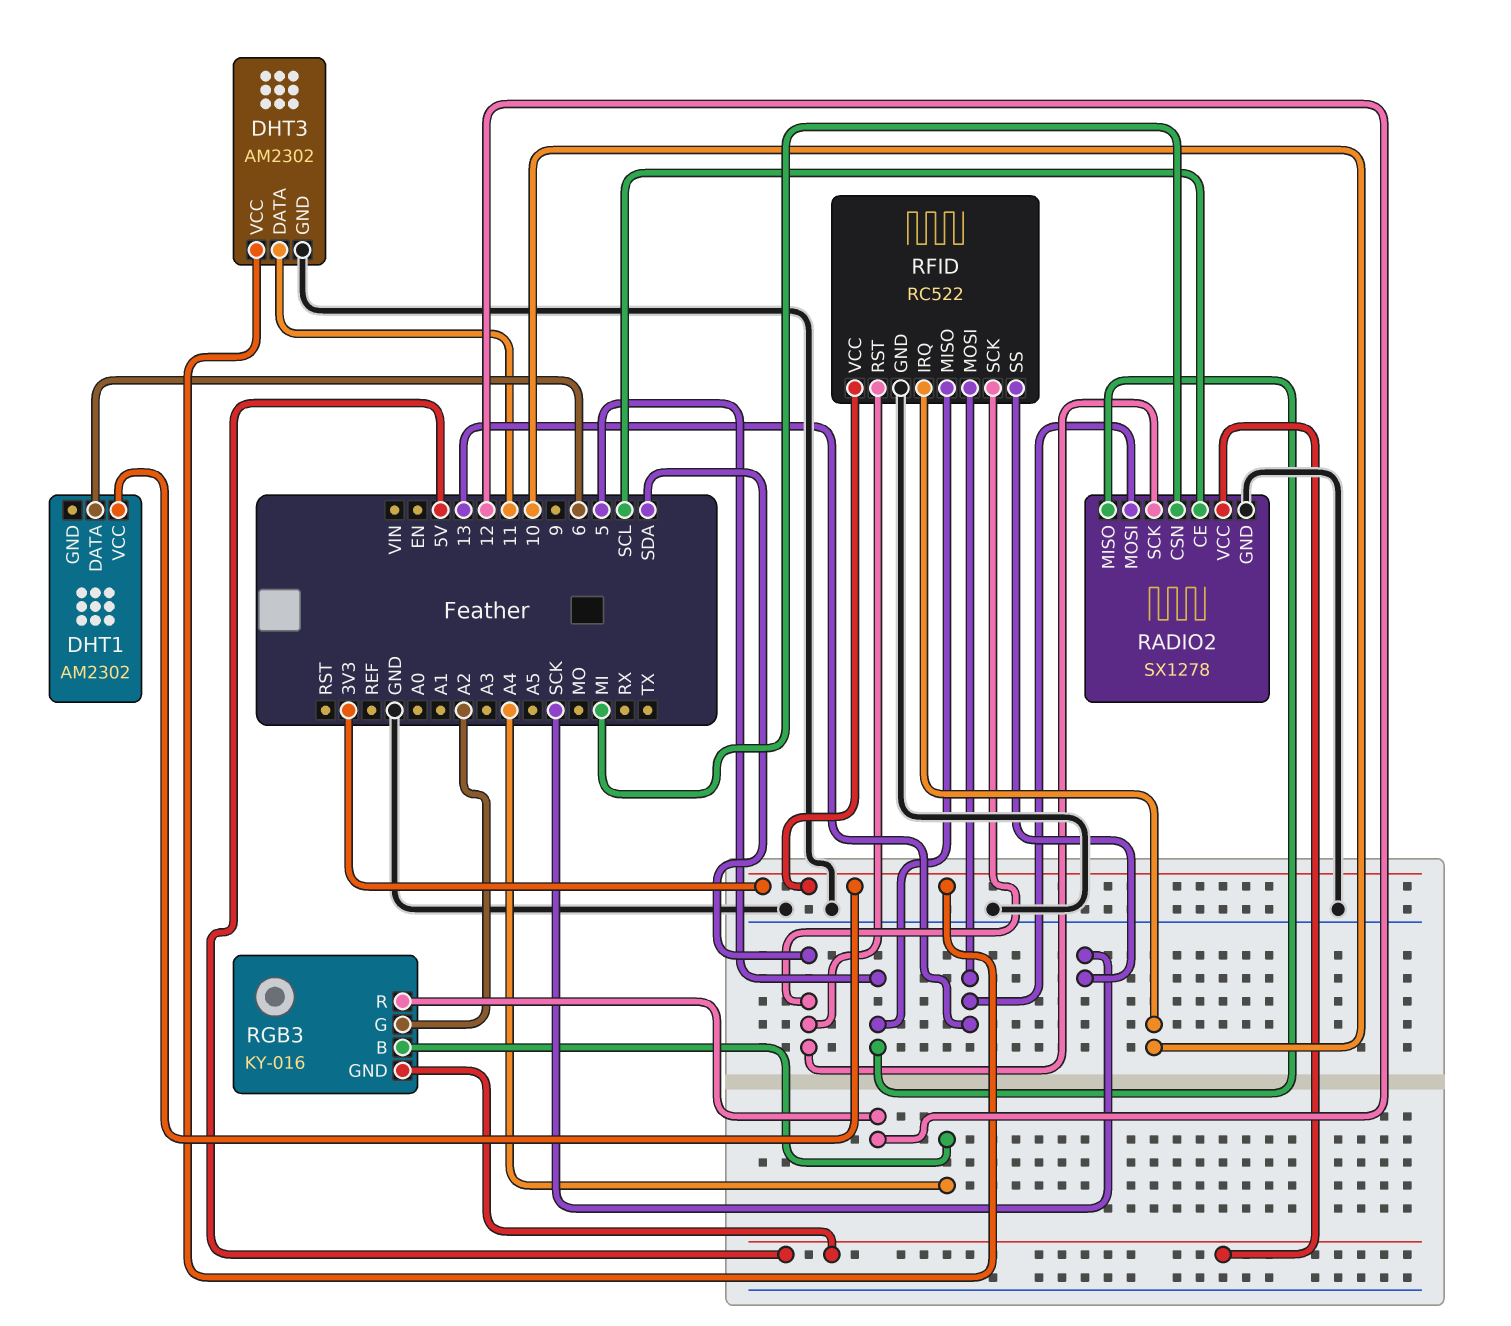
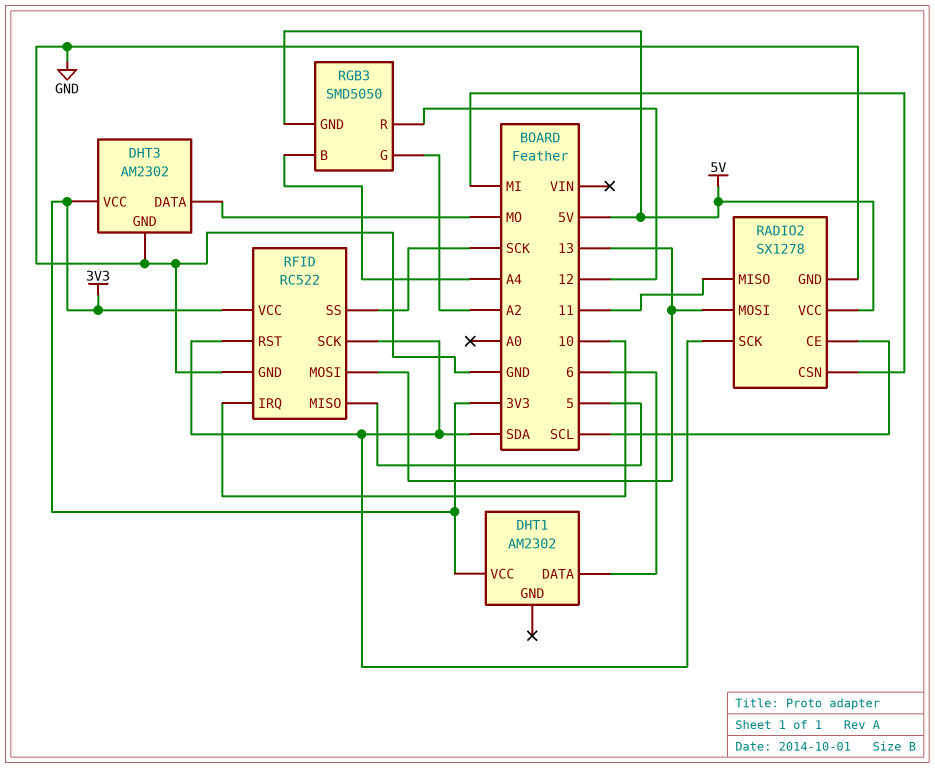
DHT3 pin DATA: 11 -> MO
RADIO2 pin MISO: 5 -> 11
RGB3: KY-016 -> SMD5050

